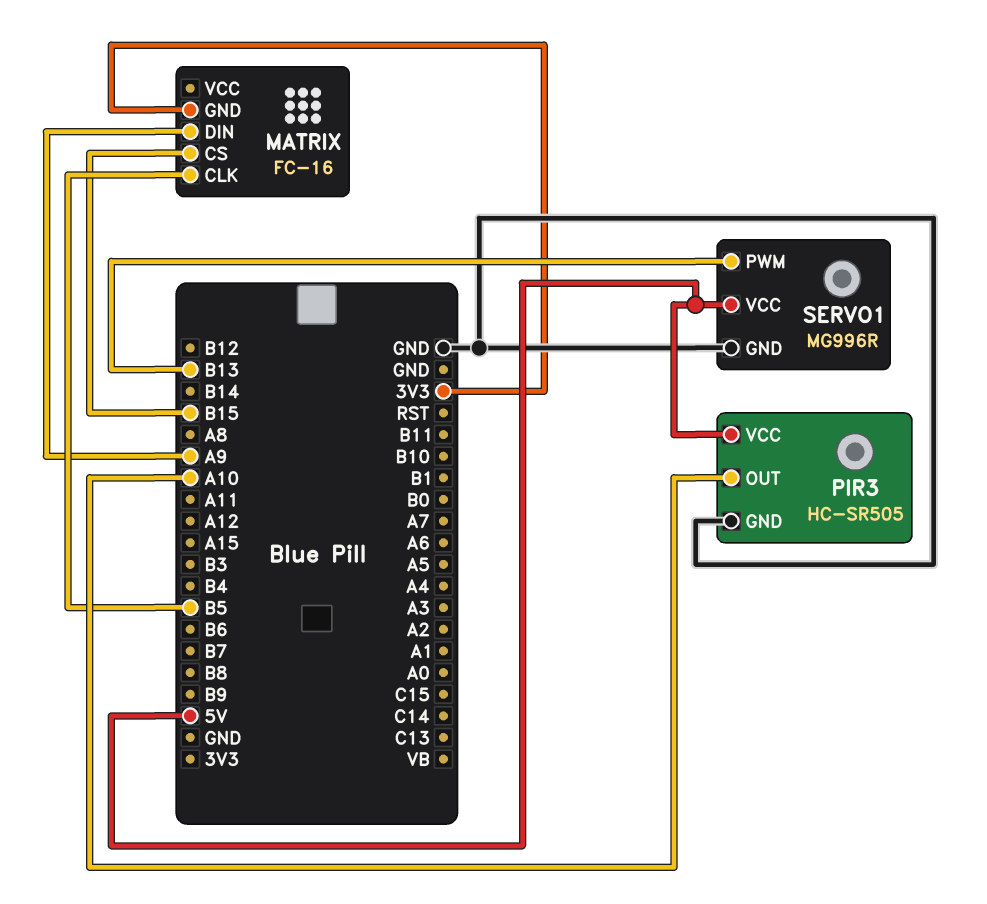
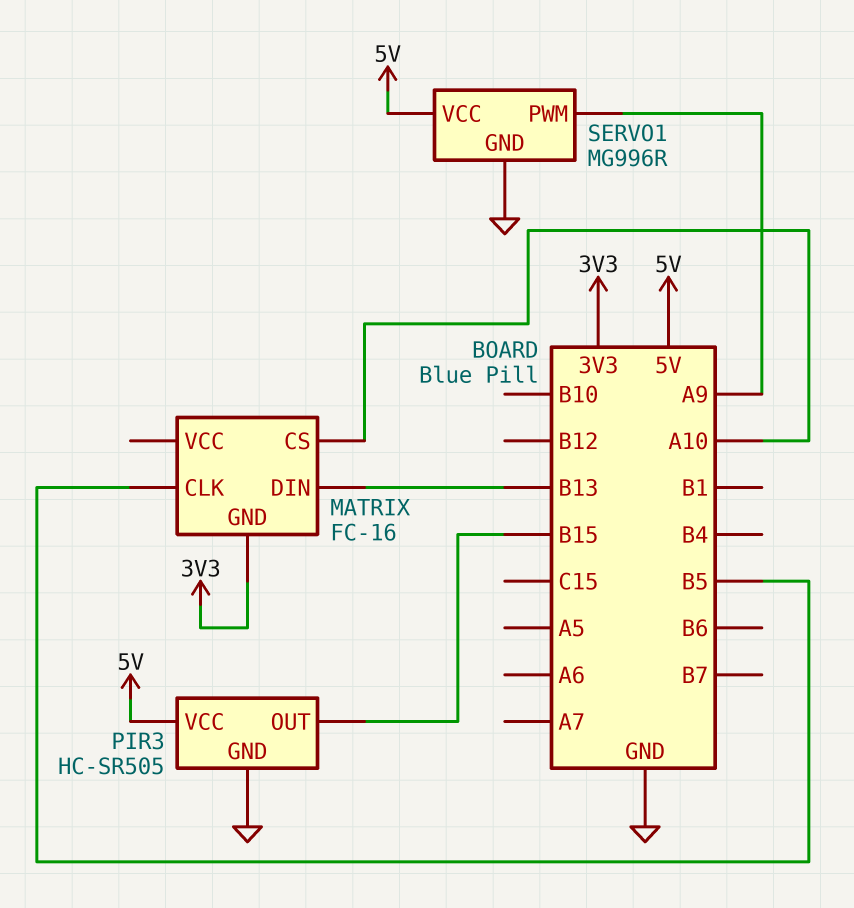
MATRIX pin CS: B15 -> A10
MATRIX pin DIN: A9 -> B13
PIR3 pin OUT: A10 -> B15
SERVO1 pin PWM: B13 -> A9

